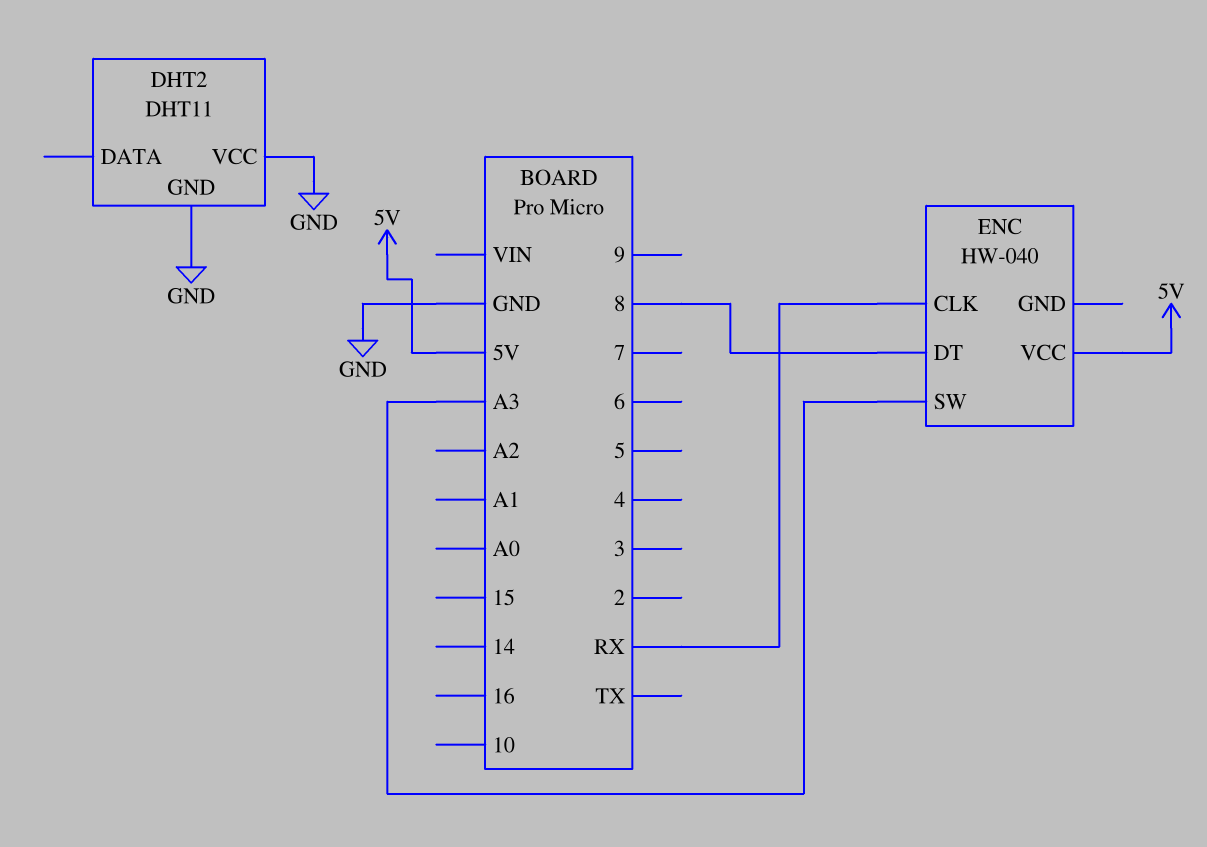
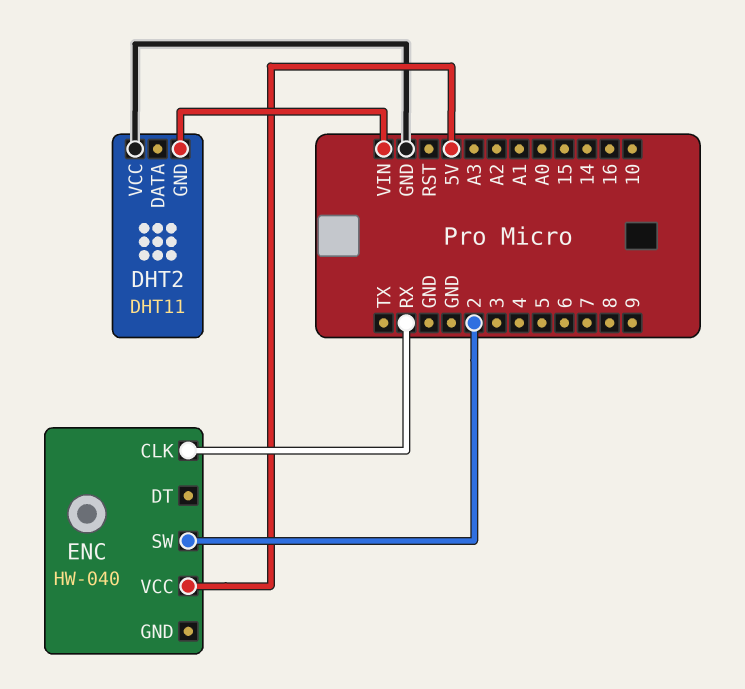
DHT2 pin GND: GND -> VIN
ENC pin DT: 8 -> none
ENC pin SW: A3 -> 2

